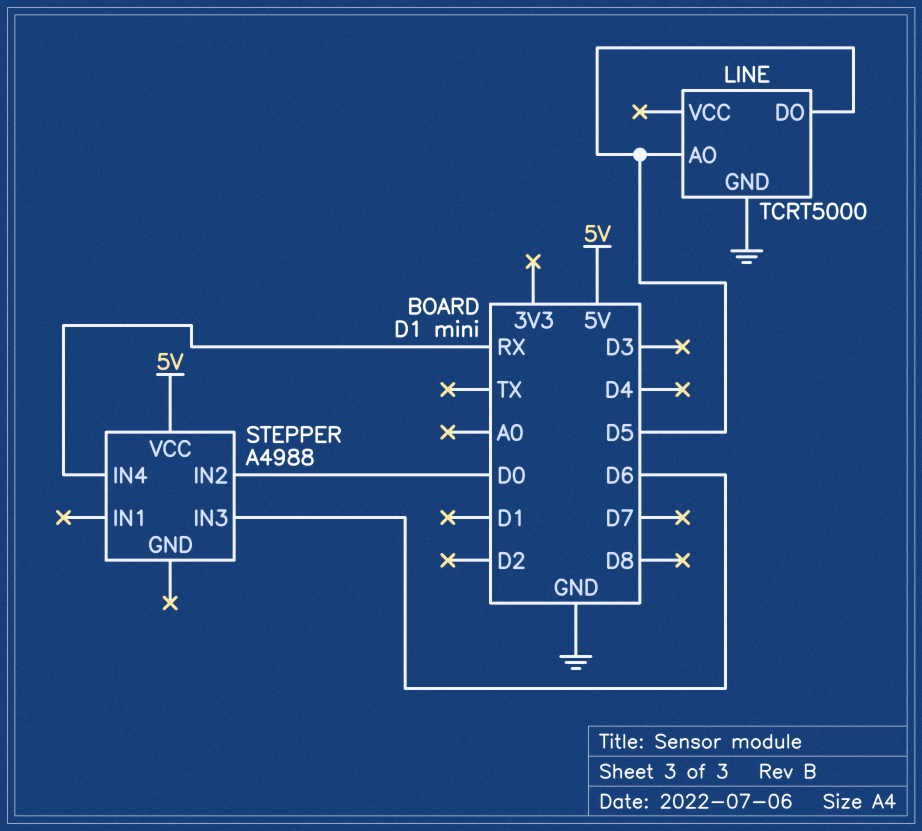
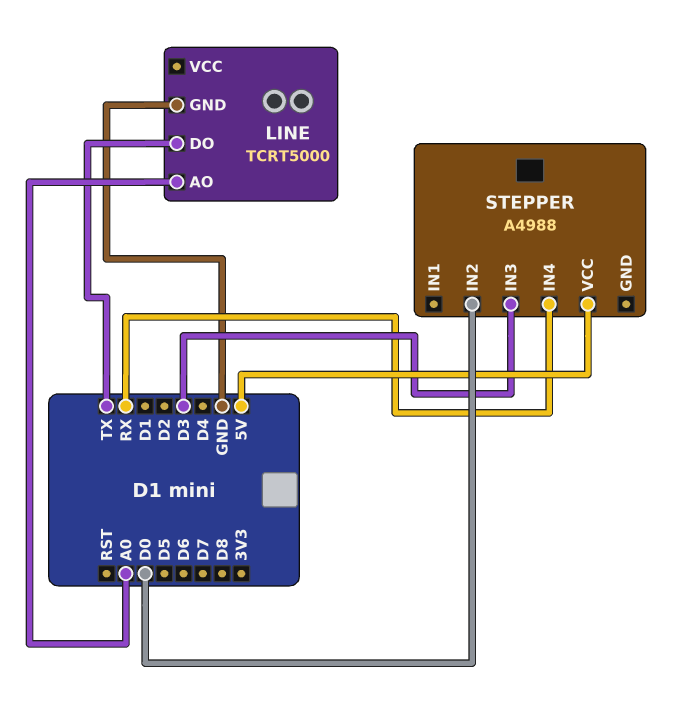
LINE pin AO: D5 -> A0
LINE pin DO: D5 -> TX
STEPPER pin IN3: D6 -> D3

